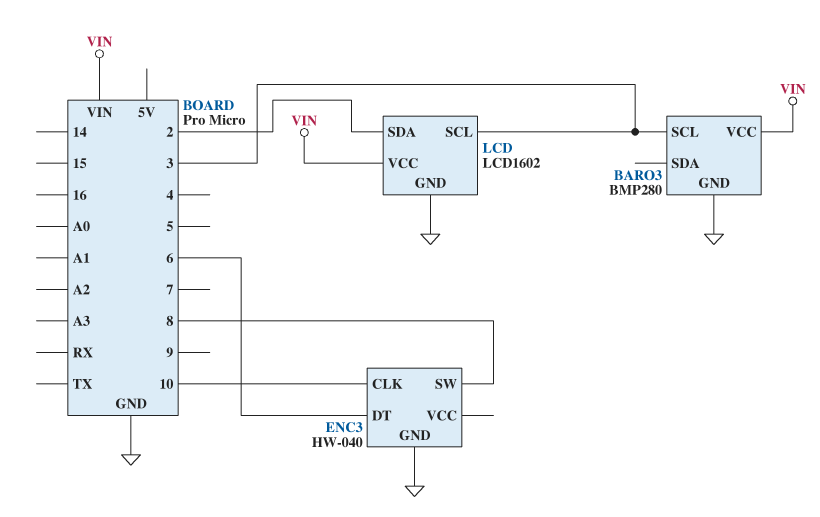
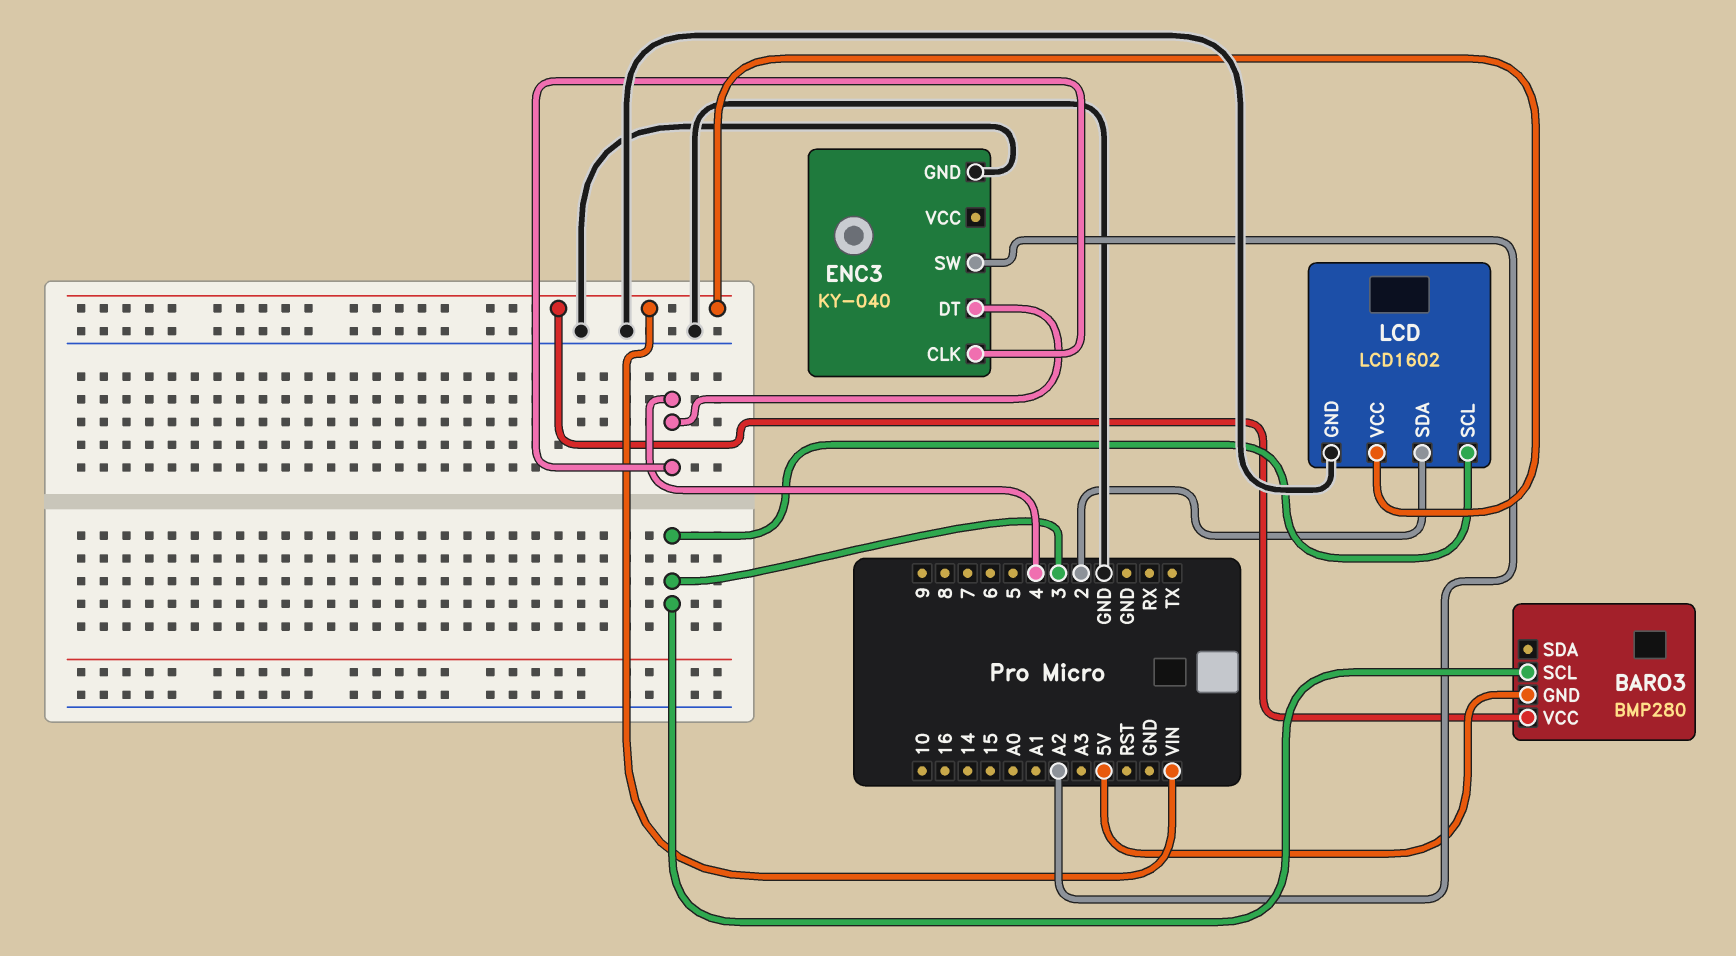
BARO3 pin GND: GND -> 5V
ENC3: HW-040 -> KY-040
ENC3 pin CLK: 10 -> 4
ENC3 pin DT: 6 -> 4
ENC3 pin SW: 8 -> A2

